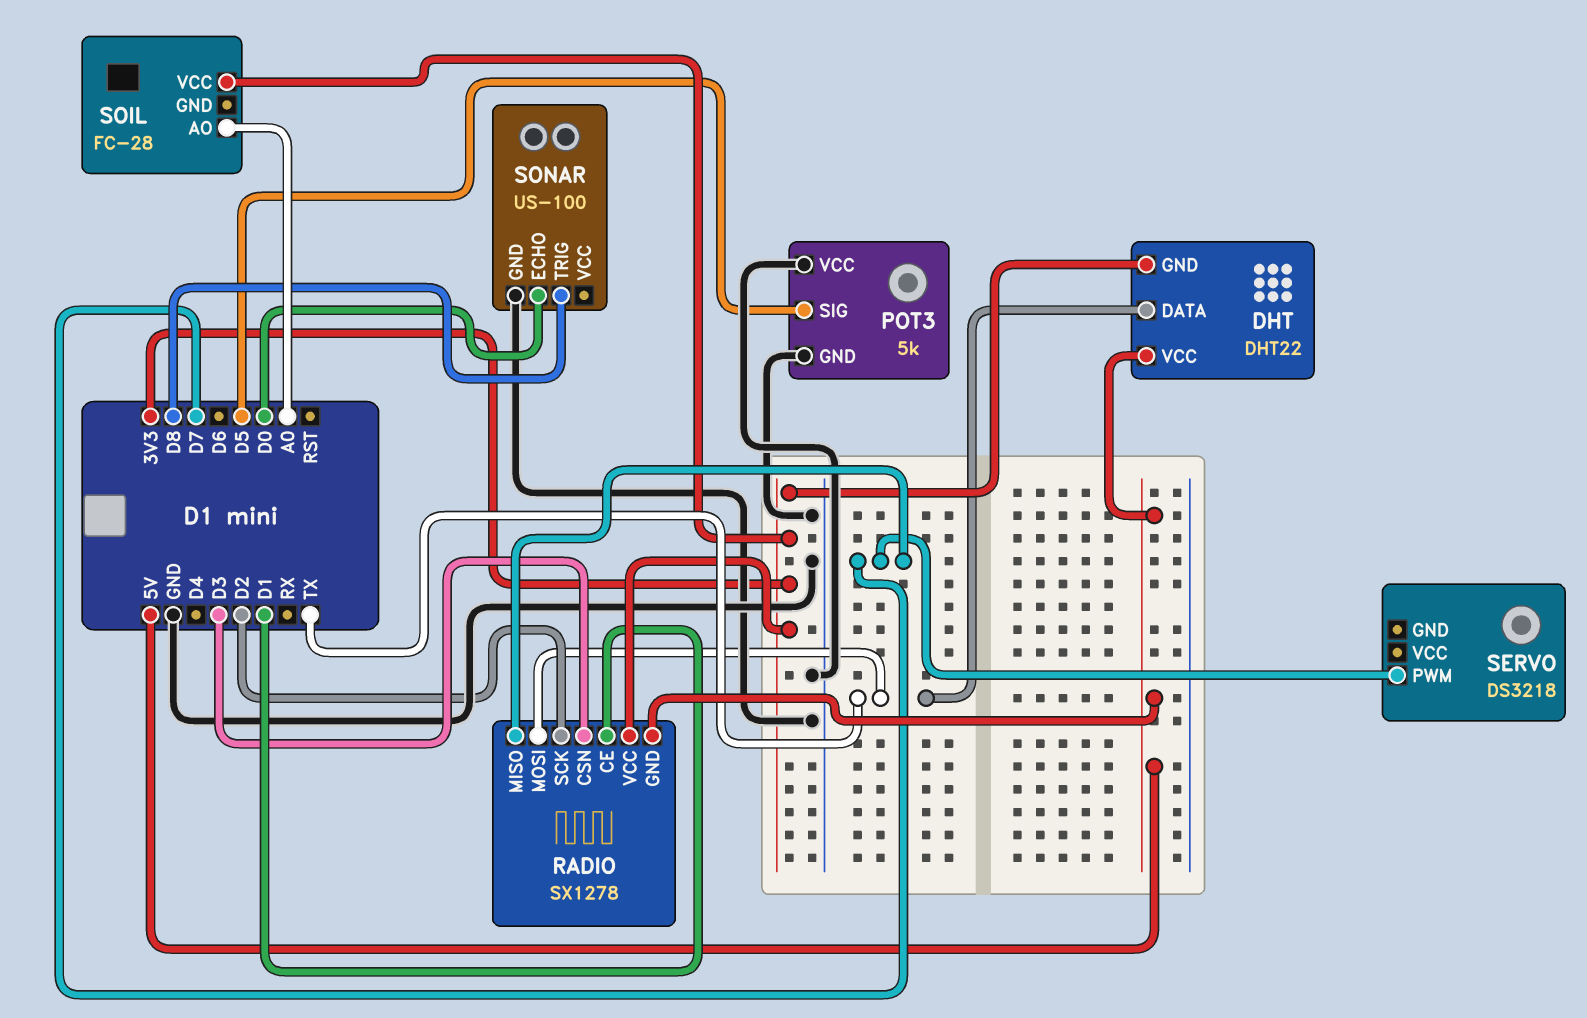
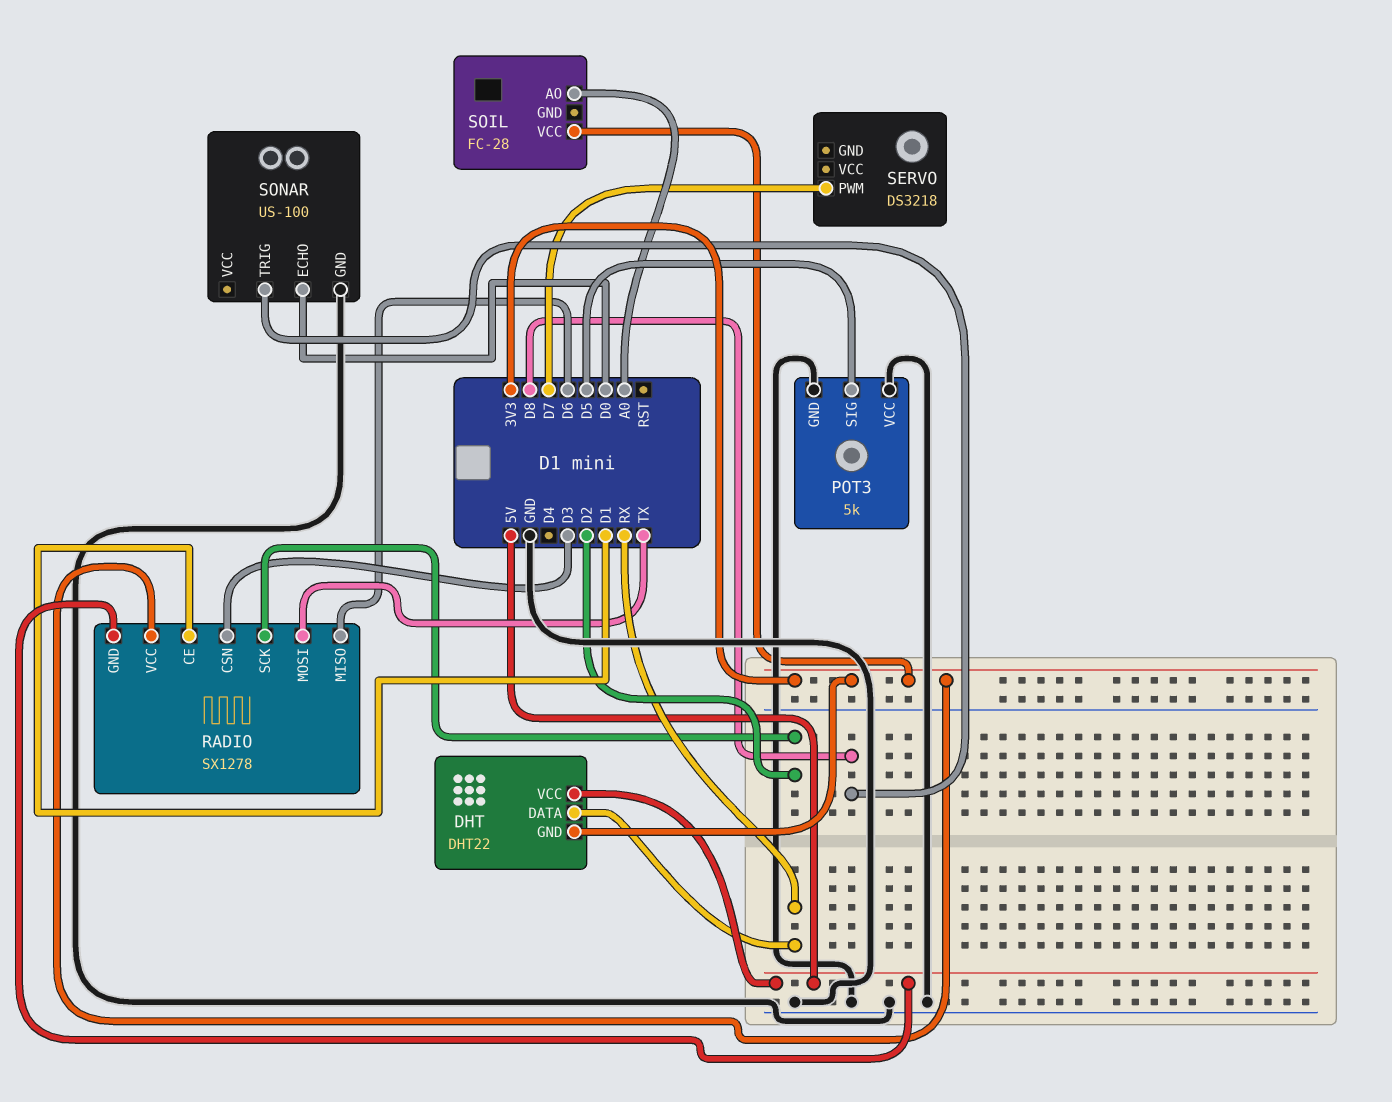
DHT pin DATA: TX -> RX
RADIO pin MISO: D7 -> D6

